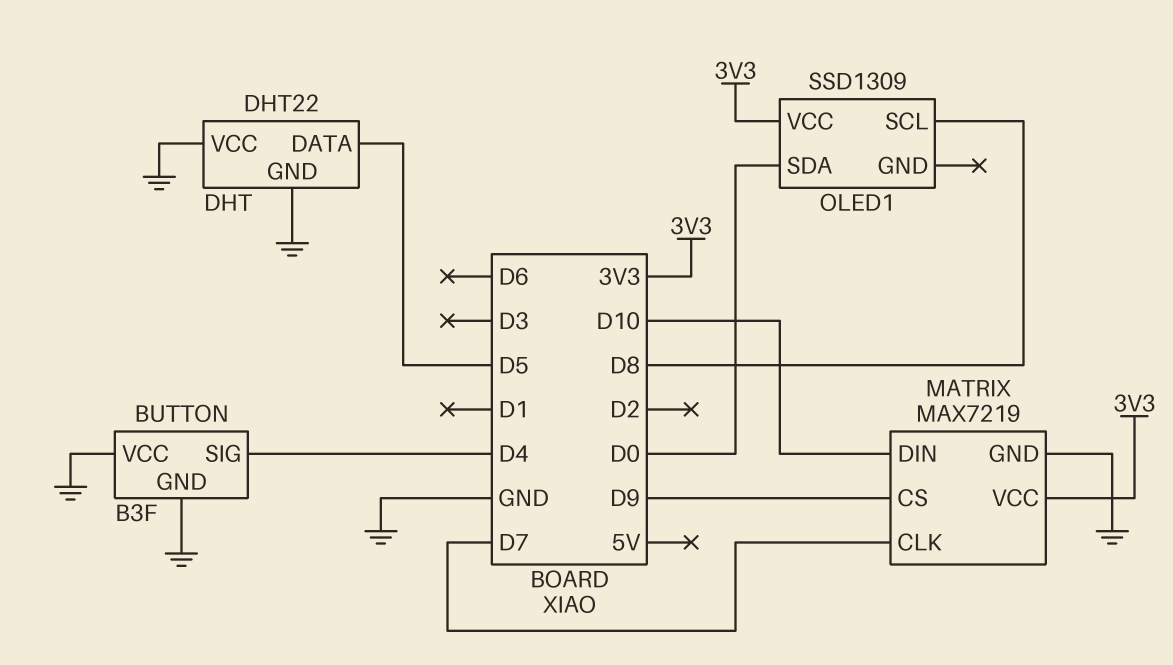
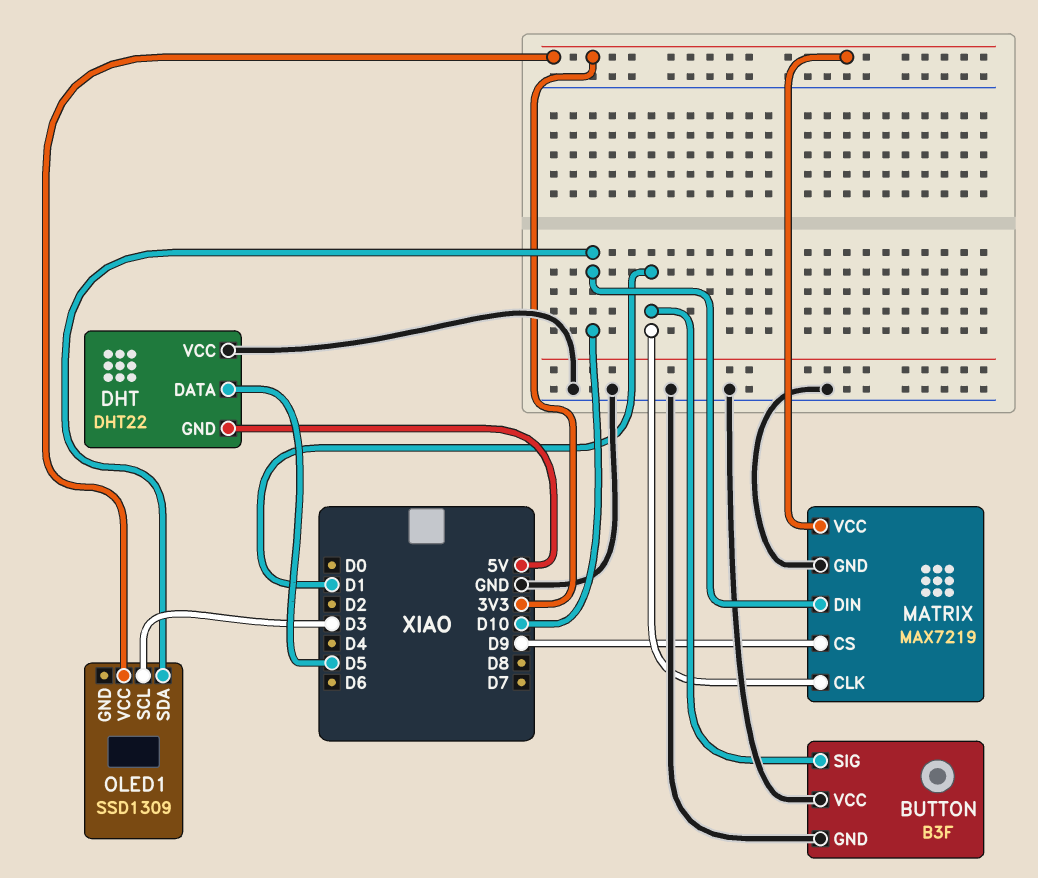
BUTTON pin SIG: D4 -> D1
DHT pin GND: GND -> 5V
MATRIX pin CLK: D7 -> D1
OLED1 pin SCL: D8 -> D3
OLED1 pin SDA: D0 -> D10

